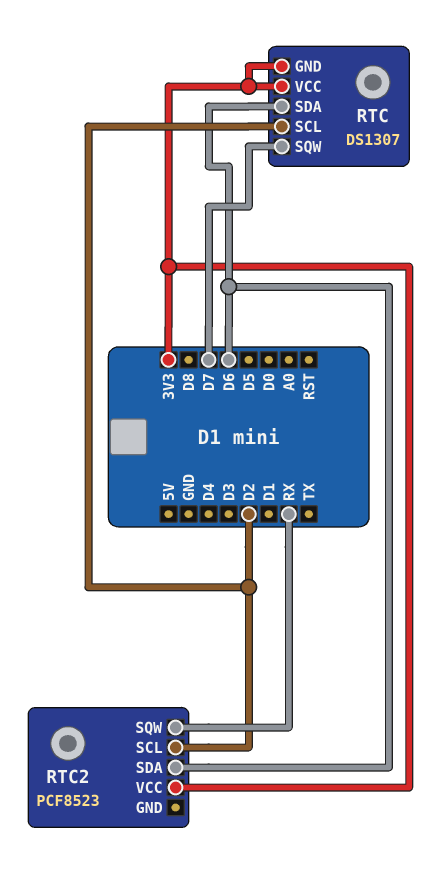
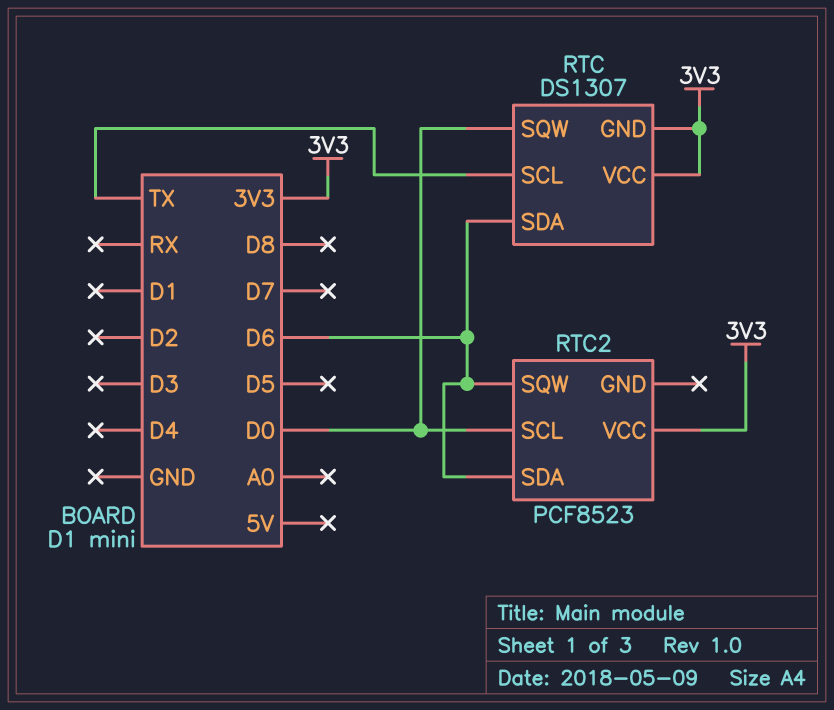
RTC pin SCL: D2 -> TX
RTC pin SQW: D7 -> D0
RTC2 pin SCL: D2 -> D0
RTC2 pin SQW: RX -> D6

